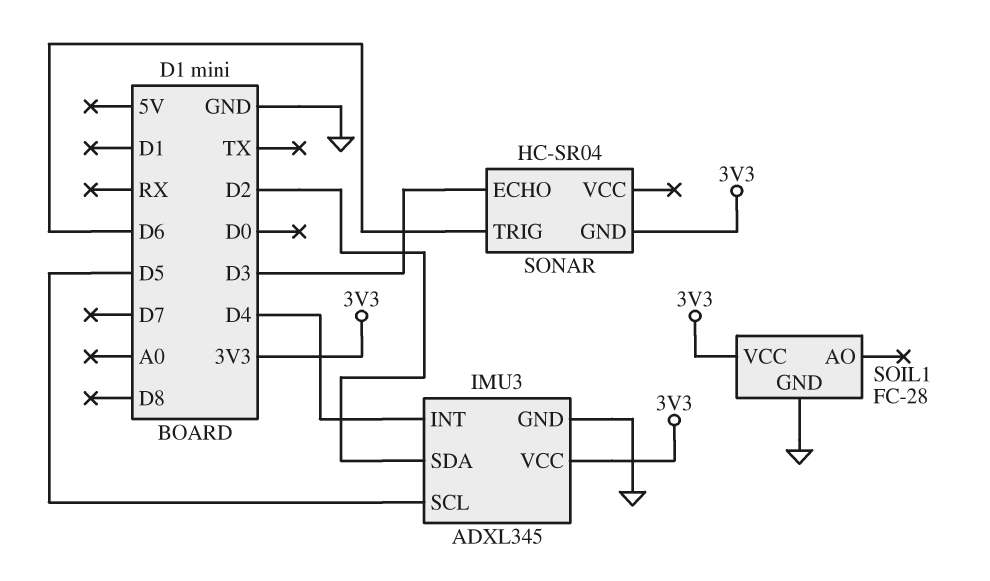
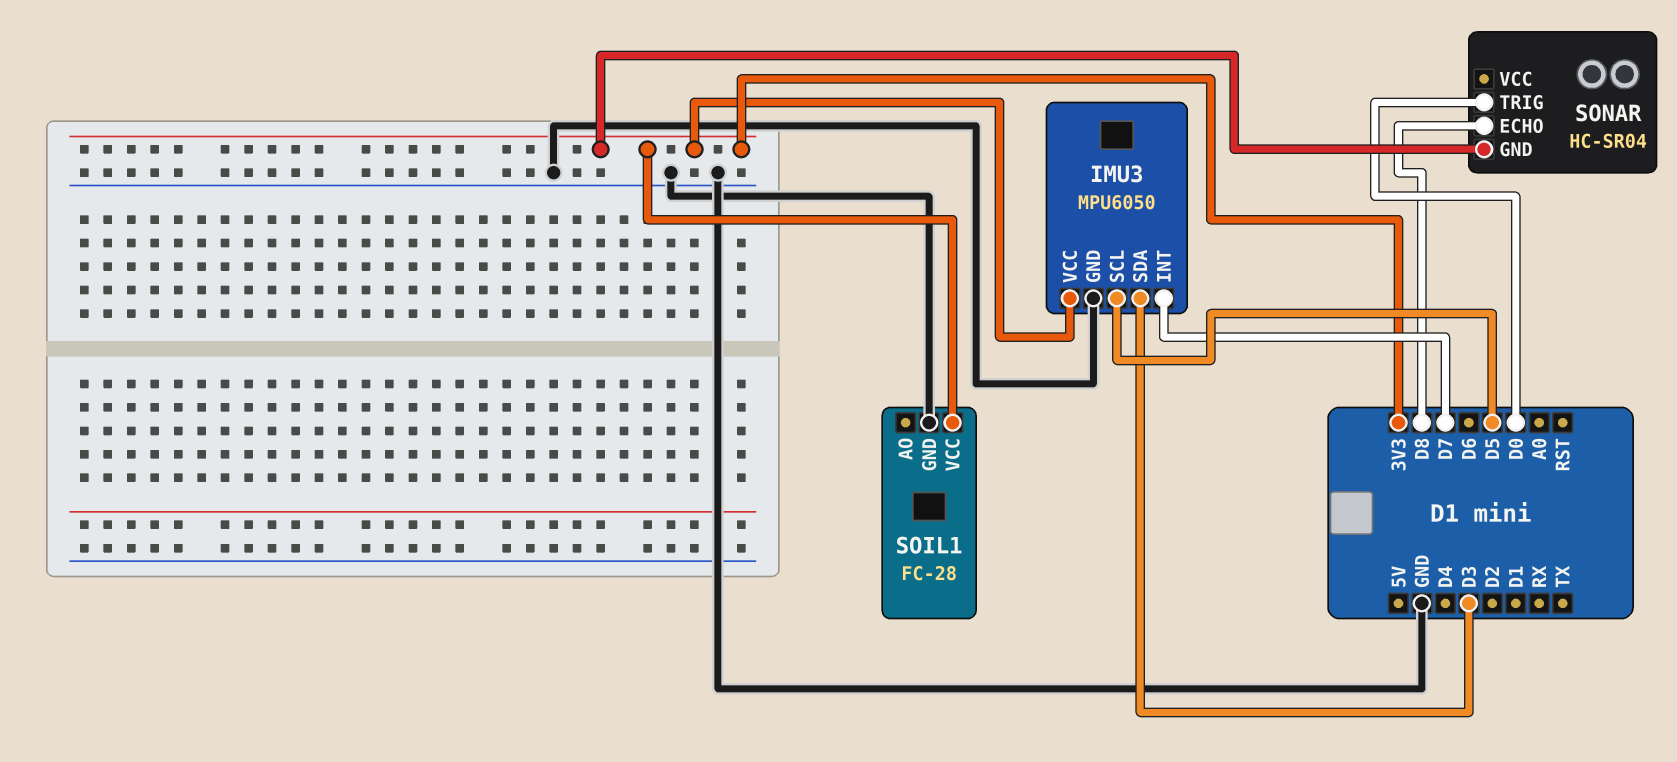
IMU3: ADXL345 -> MPU6050
IMU3 pin INT: D4 -> D7
IMU3 pin SDA: D2 -> D3
SONAR pin ECHO: D3 -> D8
SONAR pin TRIG: D6 -> D0

